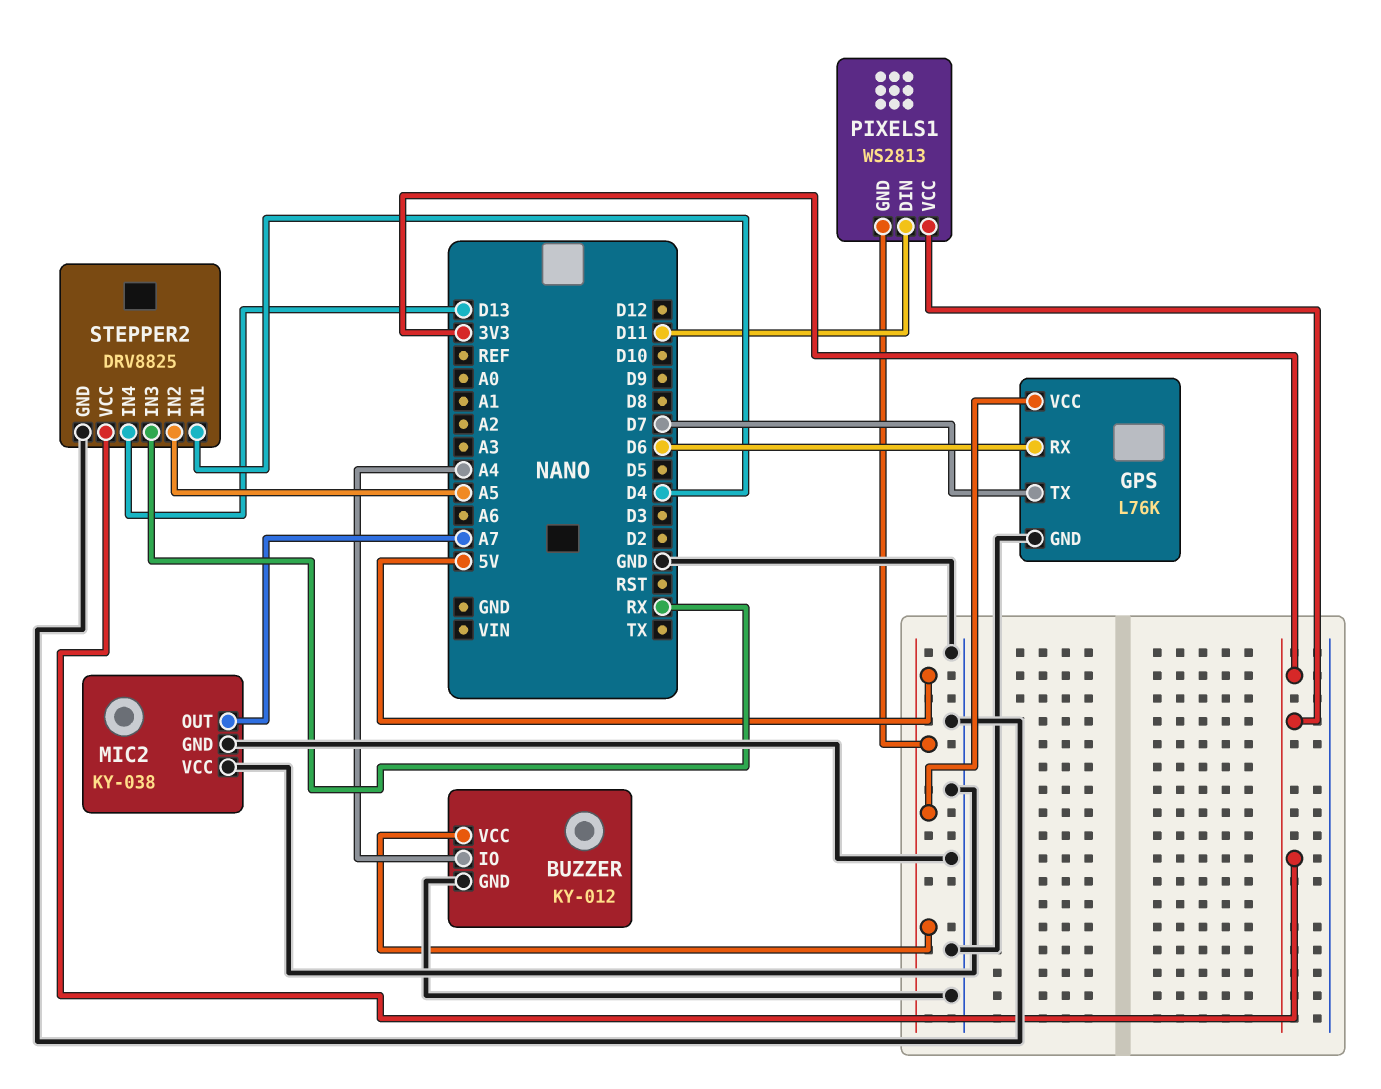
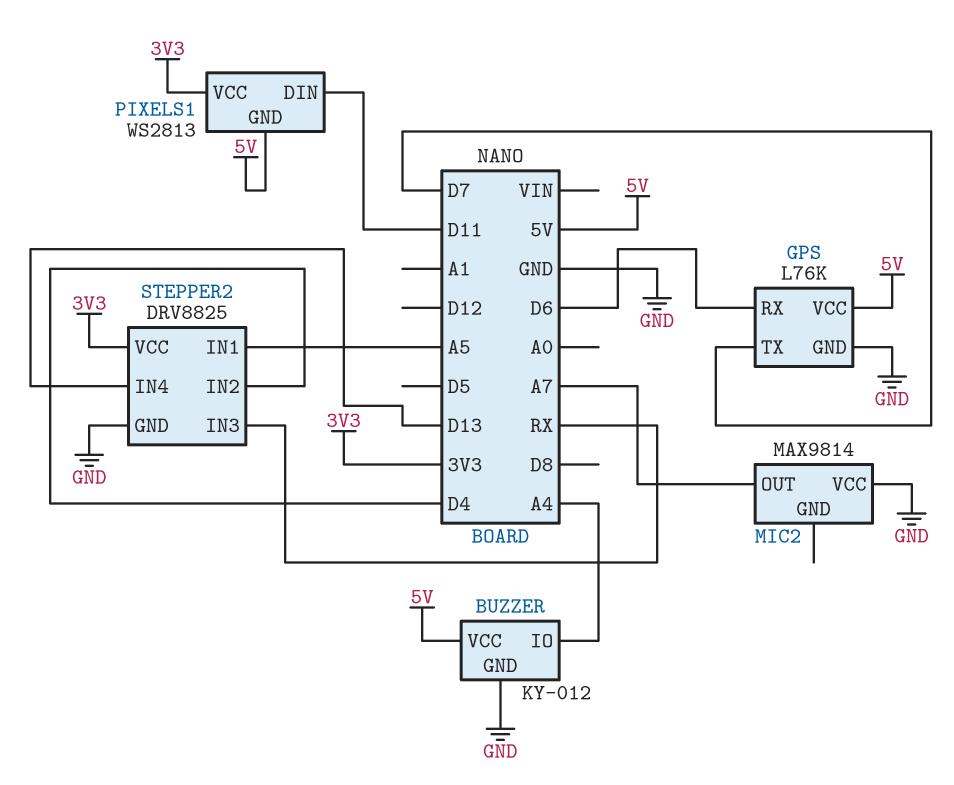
MIC2: KY-038 -> MAX9814
MIC2 pin GND: GND -> none
STEPPER2 pin IN1: D4 -> A5
STEPPER2 pin IN2: A5 -> D4

